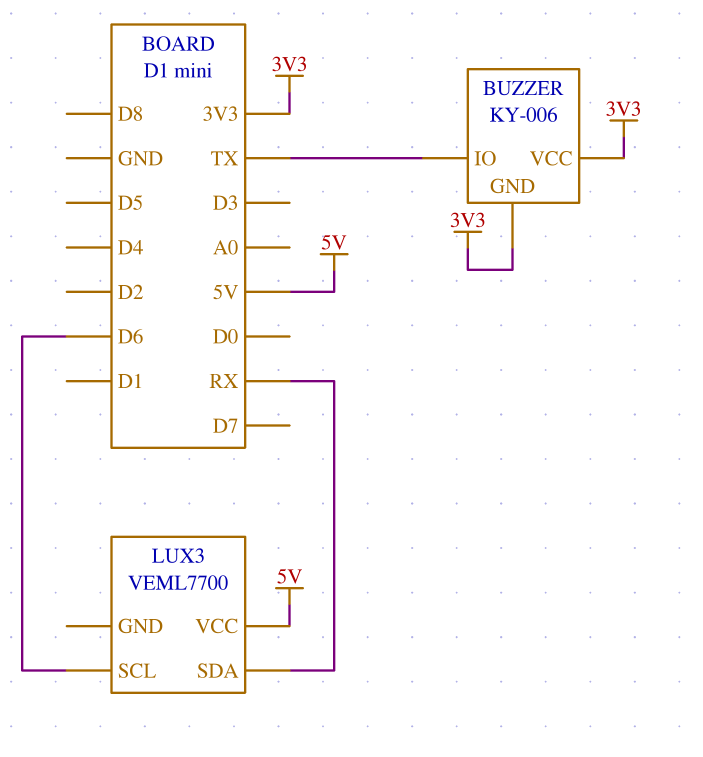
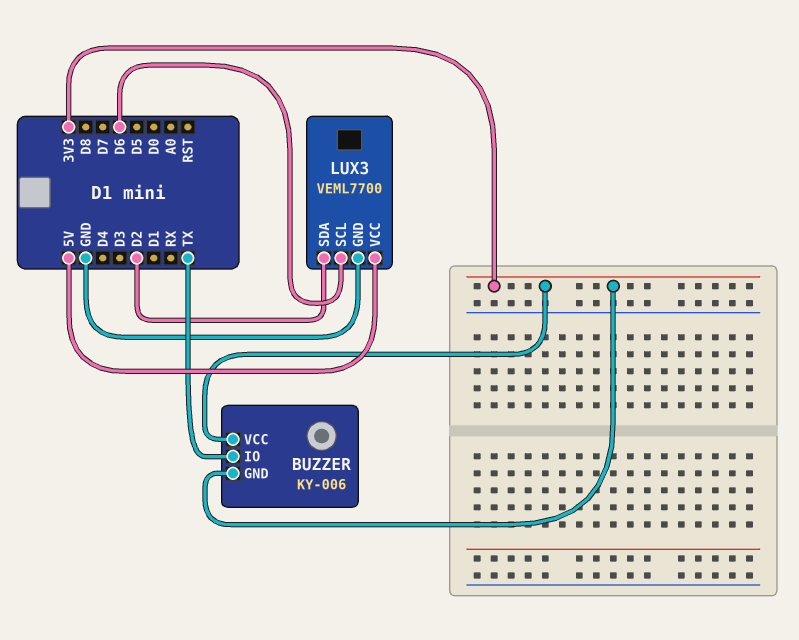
LUX3 pin GND: none -> GND
LUX3 pin SDA: RX -> D2

